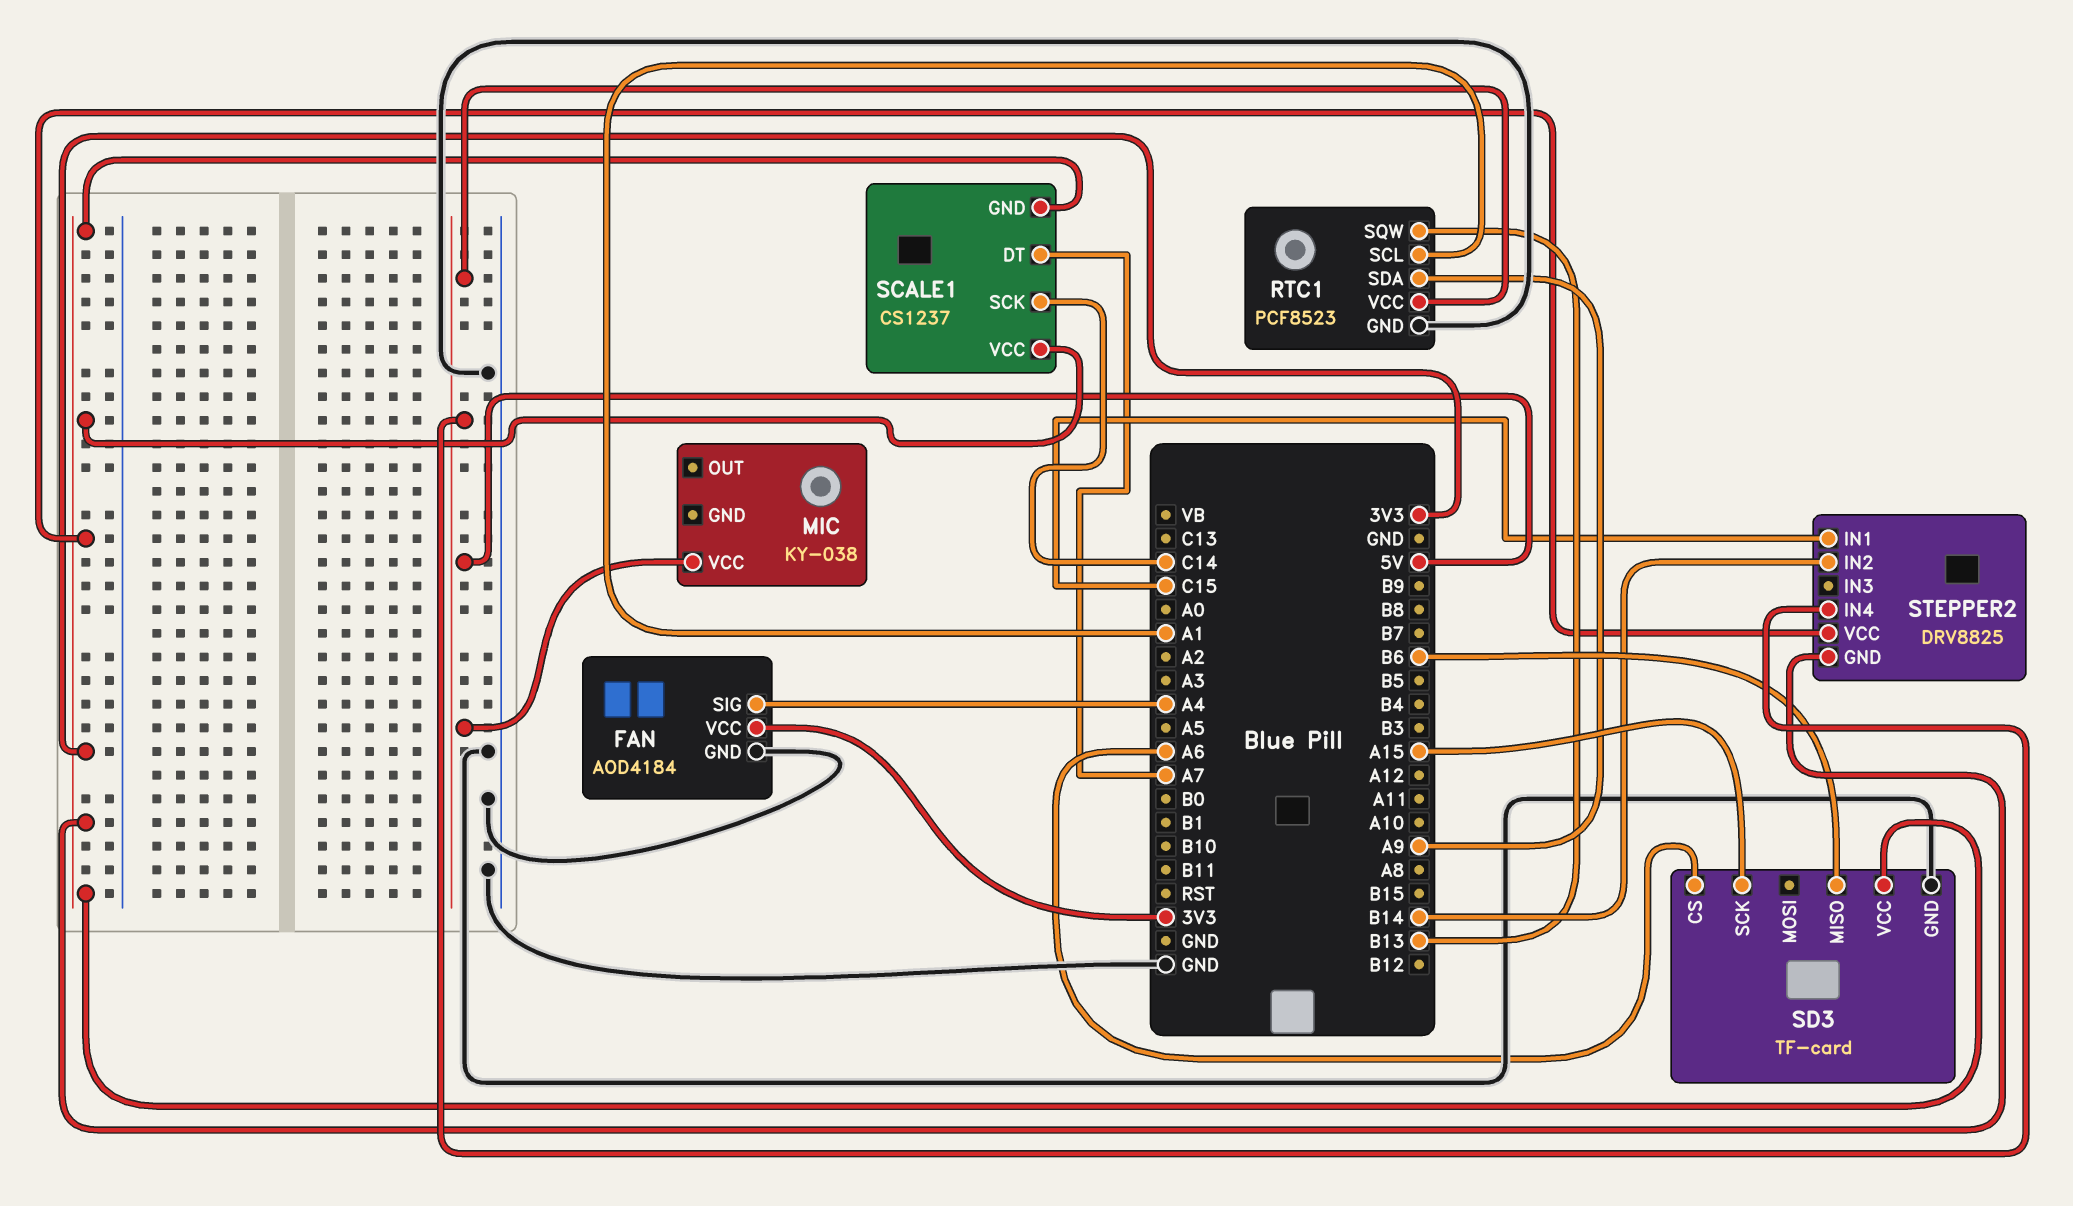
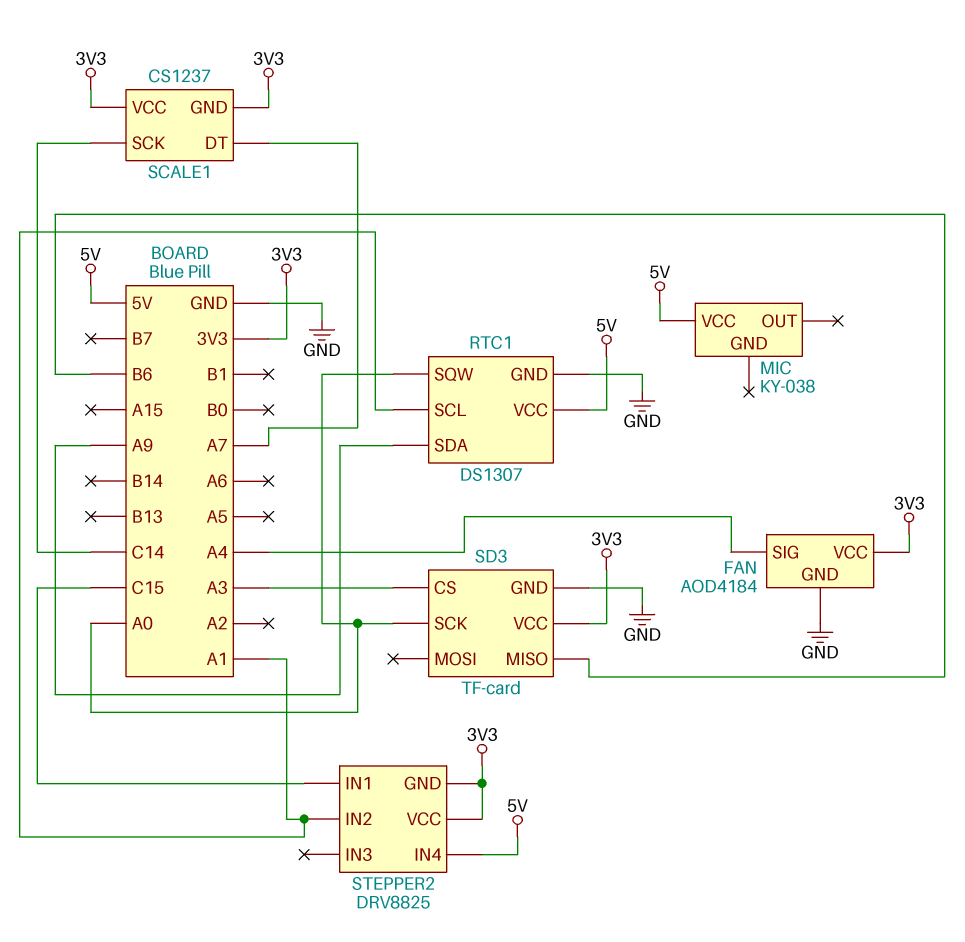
RTC1: PCF8523 -> DS1307
RTC1 pin SQW: B13 -> A0
SD3 pin CS: A6 -> A3
SD3 pin SCK: A15 -> A0
STEPPER2 pin IN2: B14 -> A1

